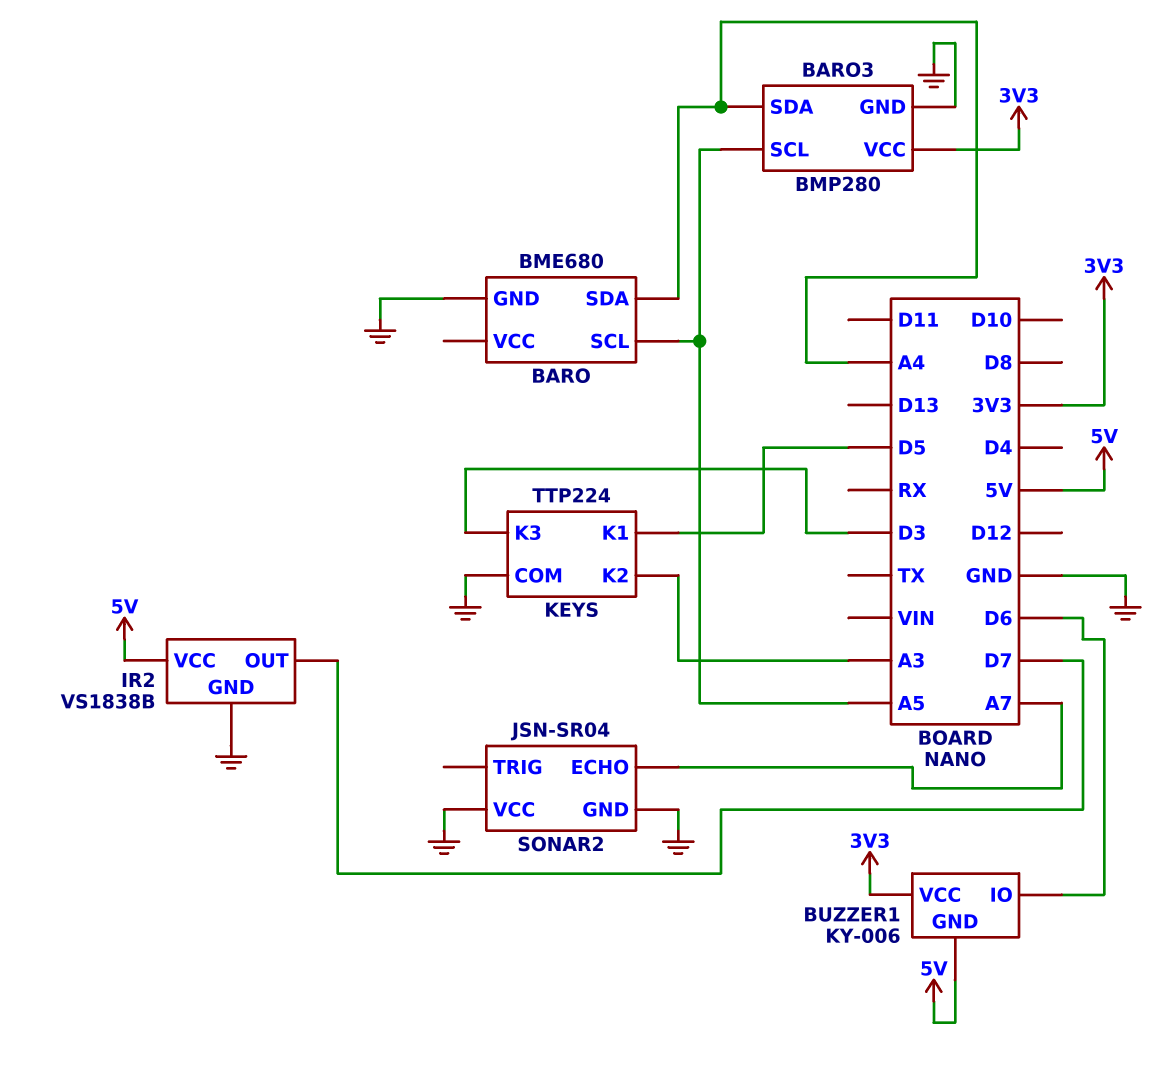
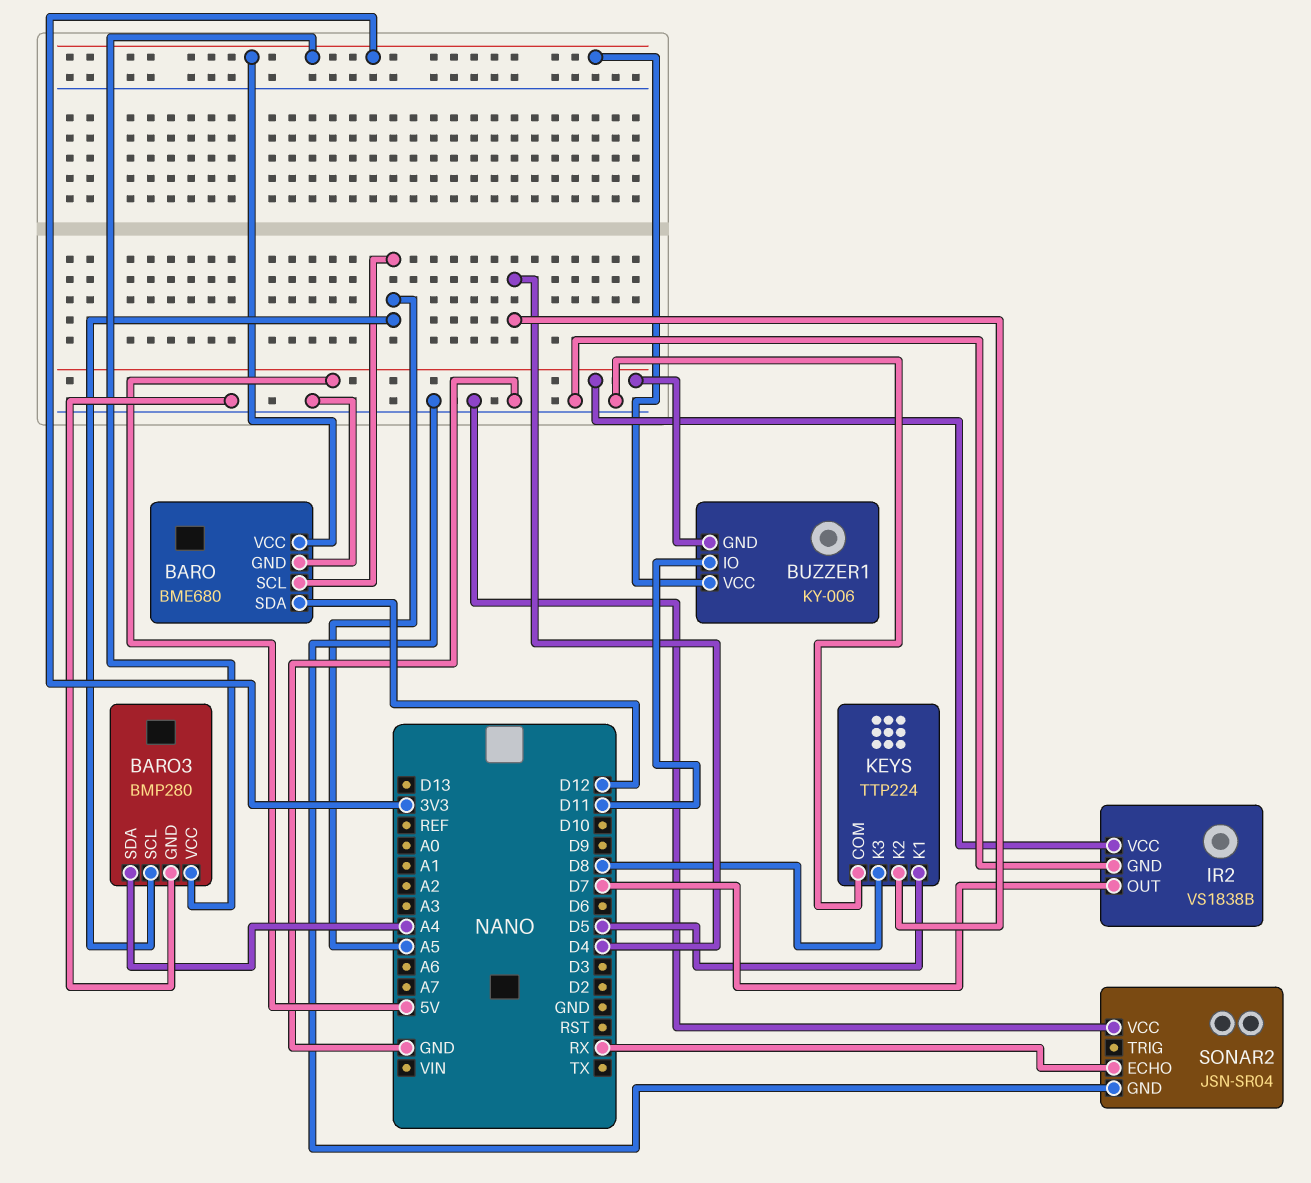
BARO pin SDA: A4 -> D12
BARO pin VCC: none -> 3V3
BUZZER1 pin IO: D6 -> D11
KEYS pin K2: A3 -> D4
KEYS pin K3: D3 -> D8
SONAR2 pin ECHO: A7 -> RX

